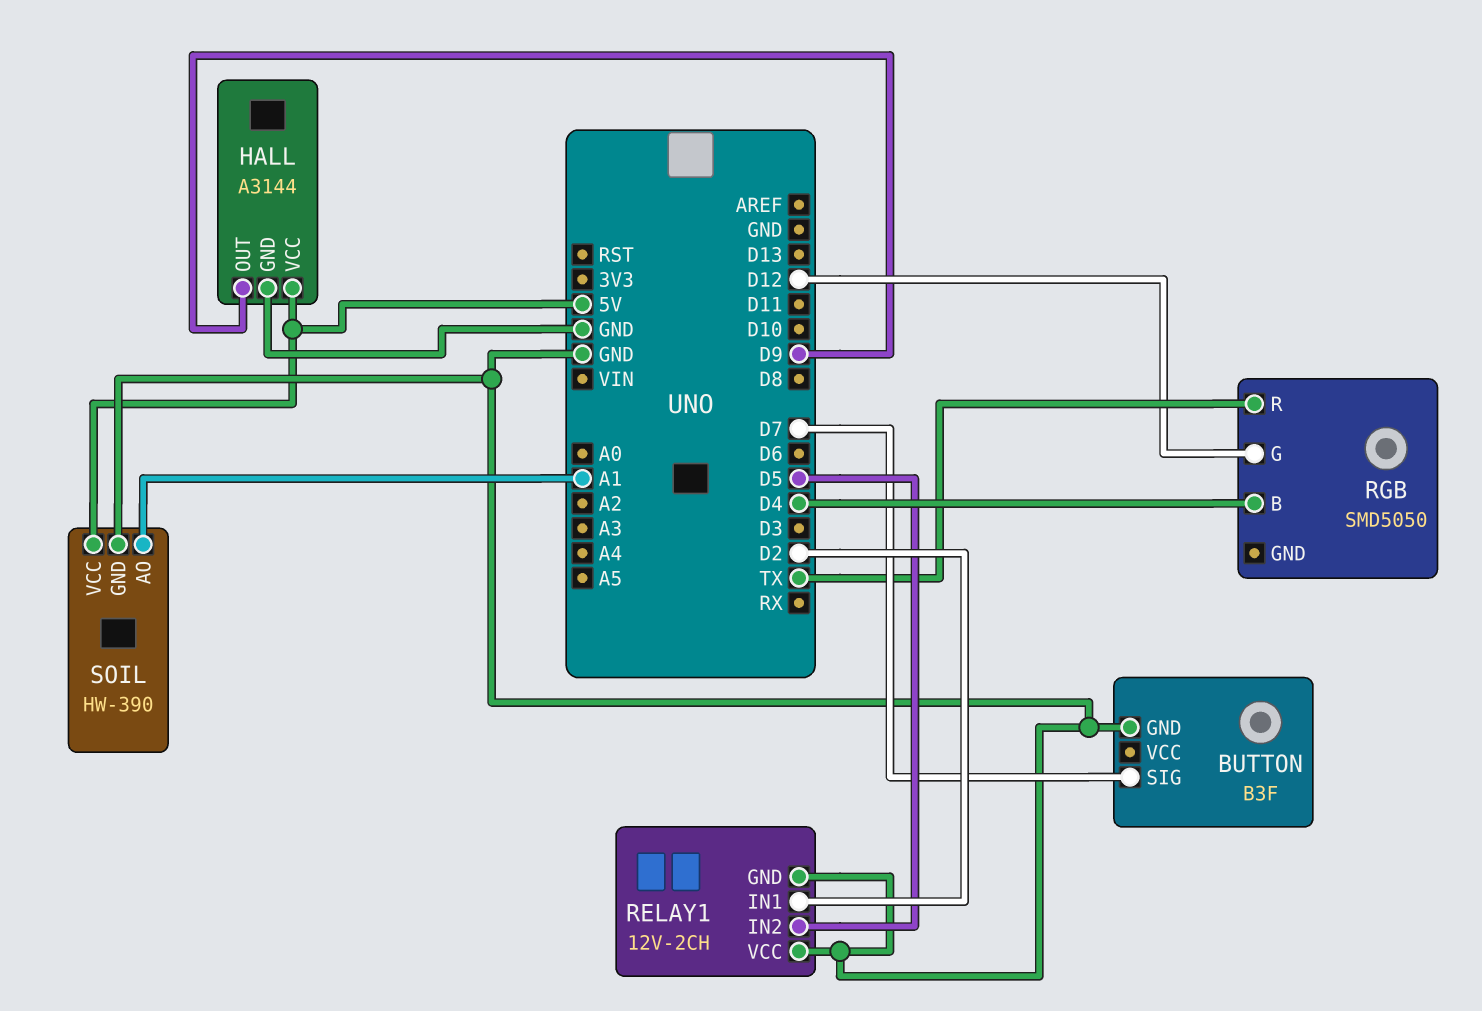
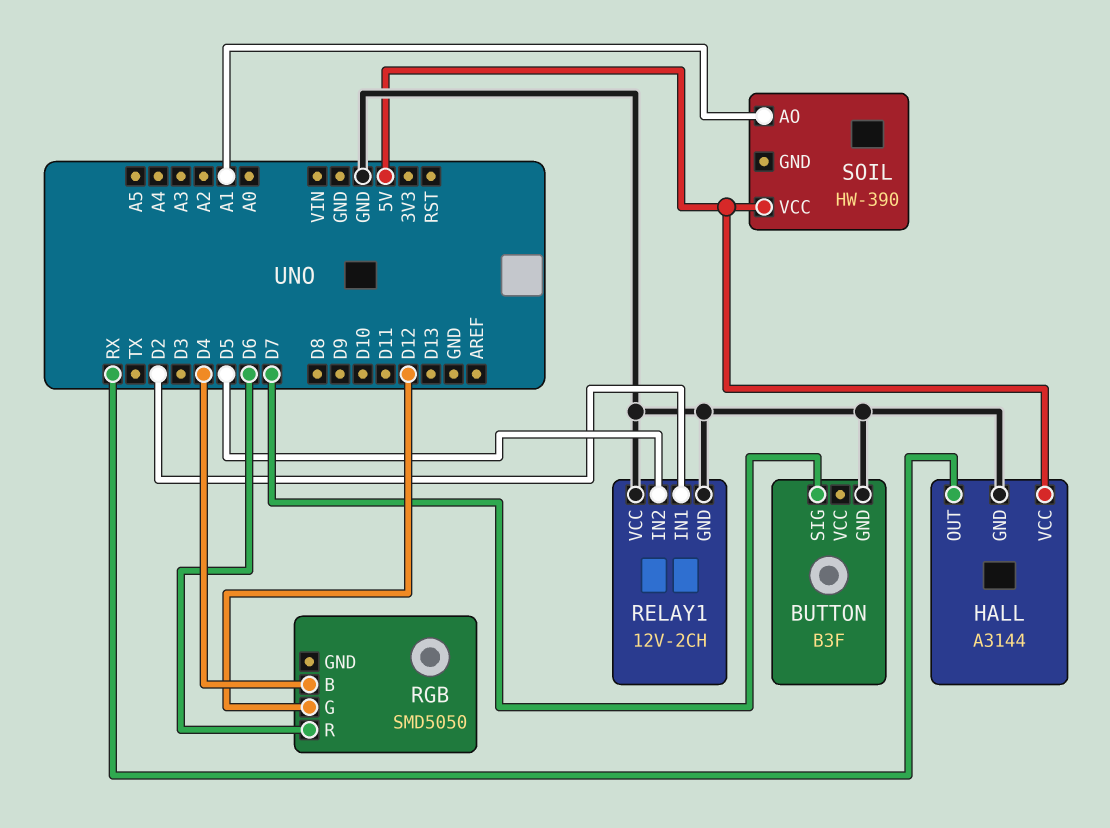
HALL pin OUT: D9 -> RX
RGB pin R: TX -> D6
SOIL pin GND: GND -> none

